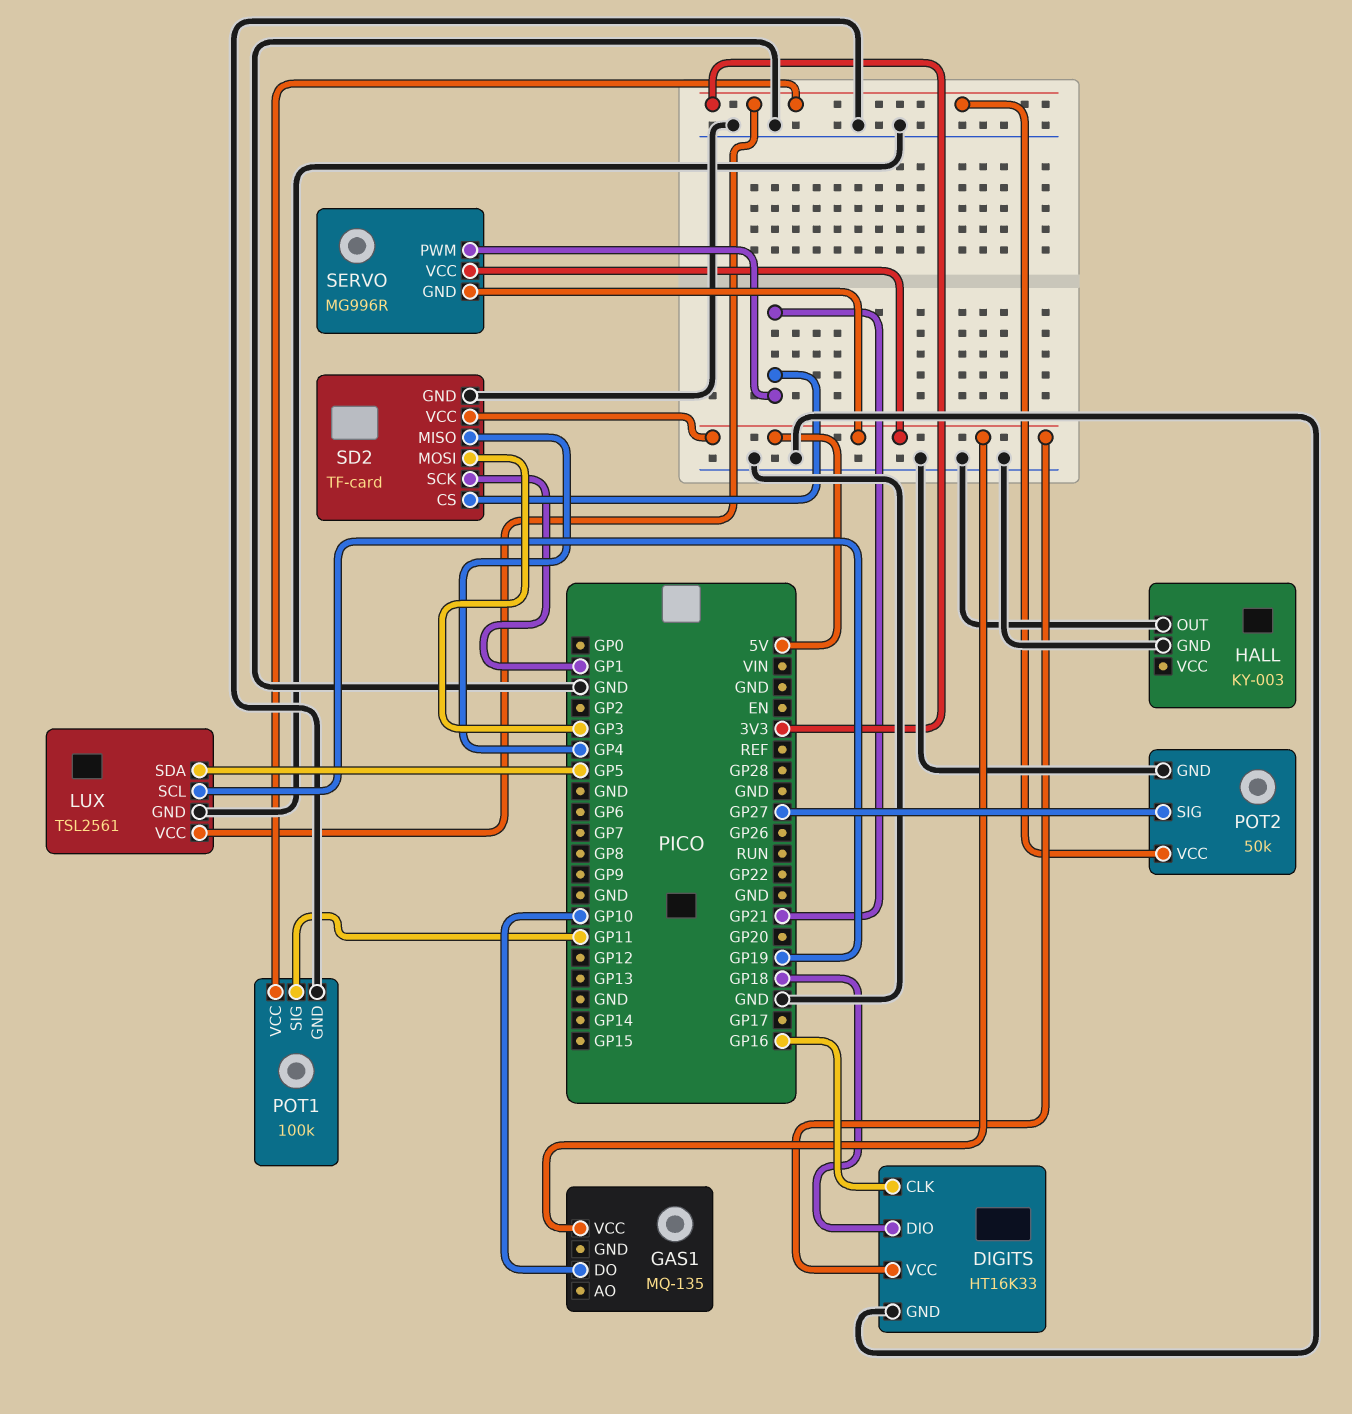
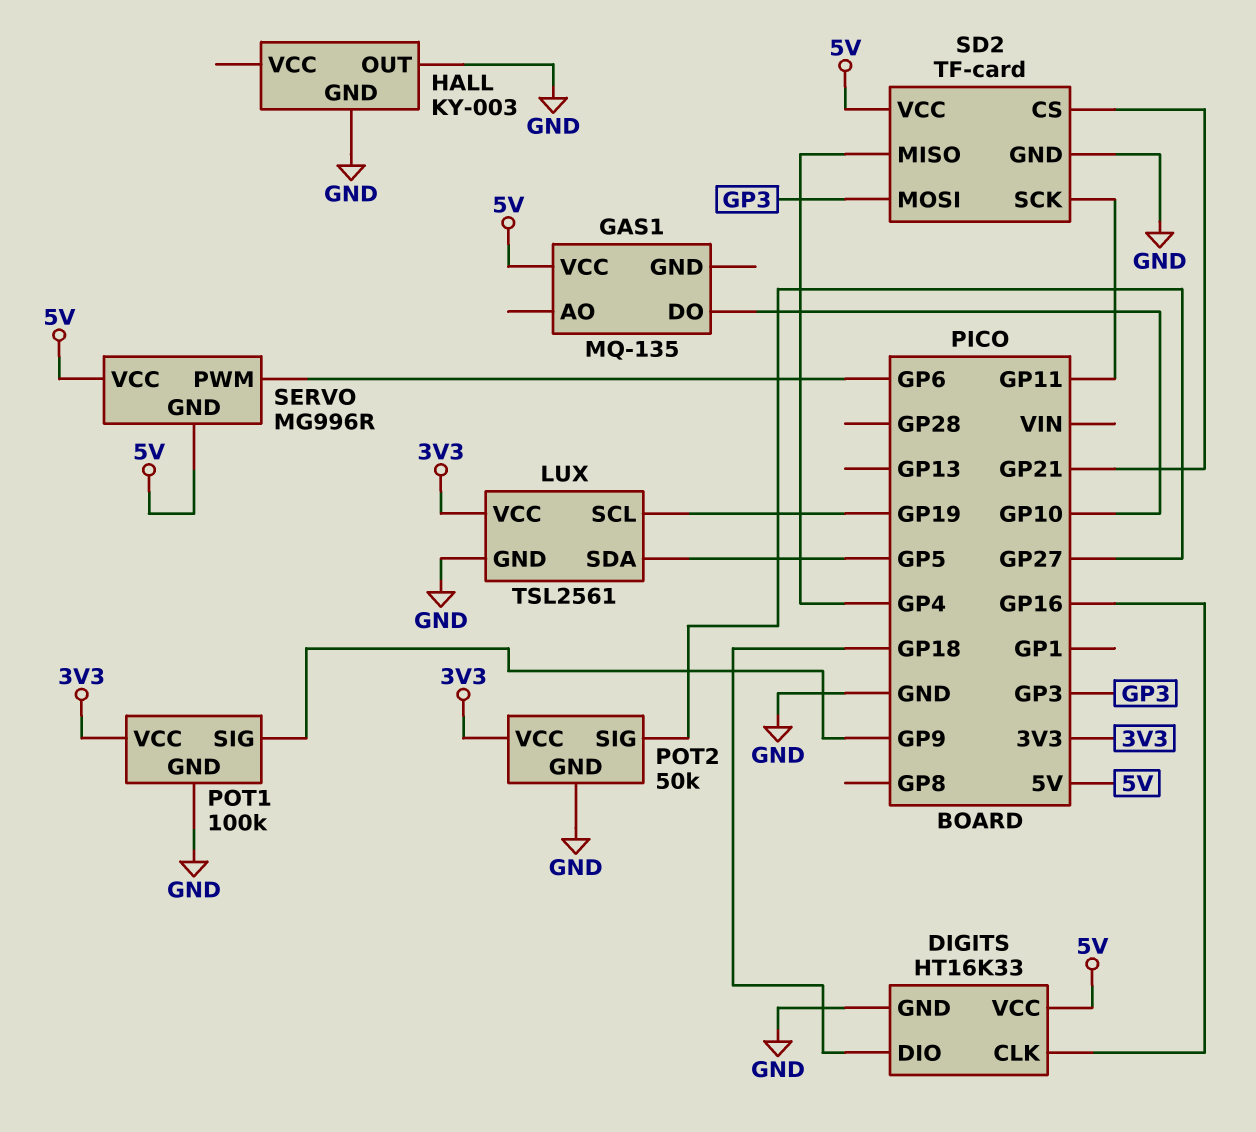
POT1 pin SIG: GP11 -> GP9
SD2 pin SCK: GP1 -> GP11
SERVO pin PWM: GP21 -> GP6

